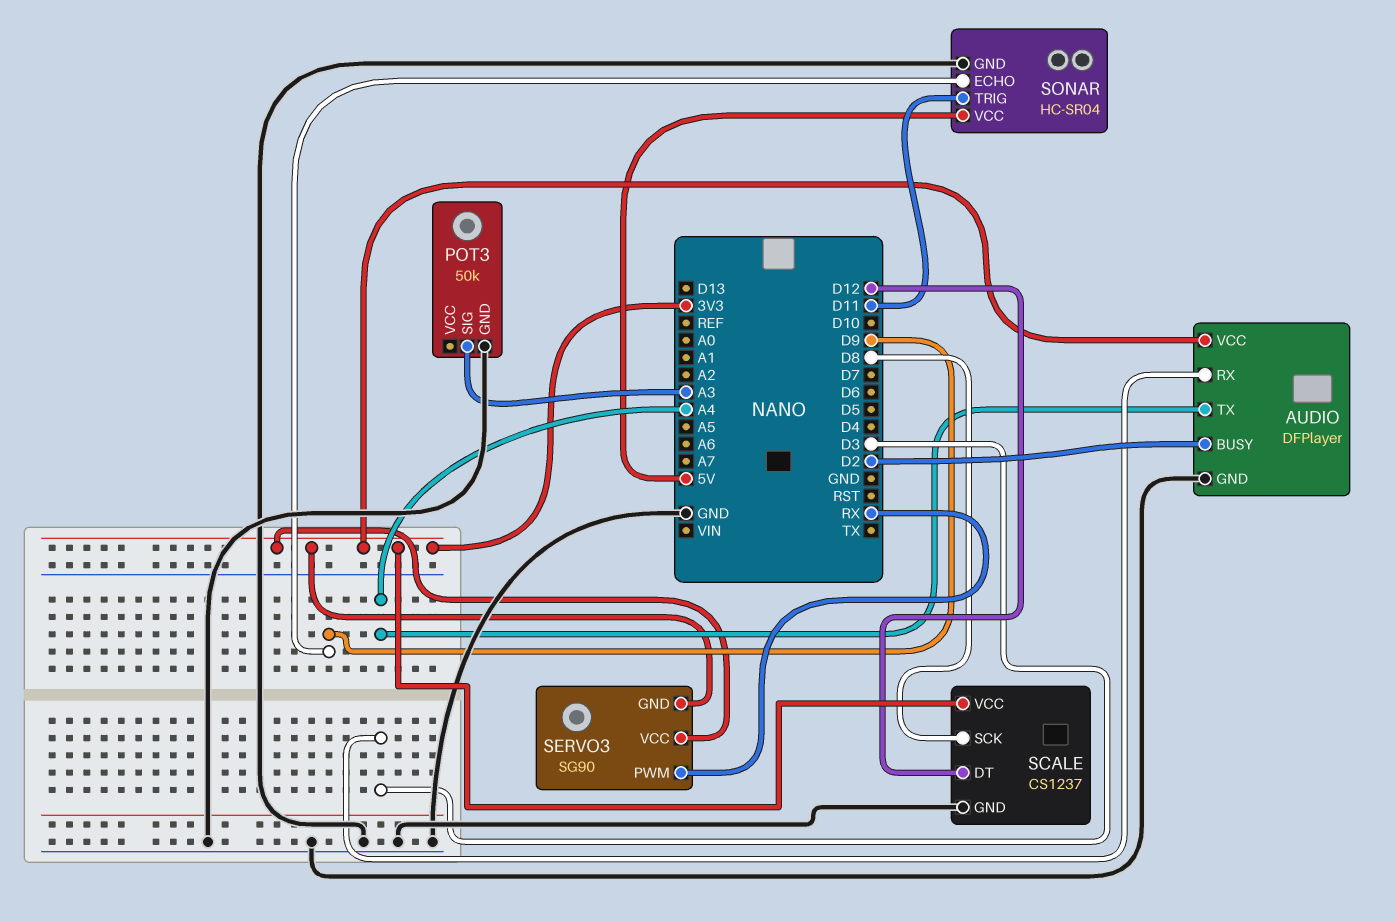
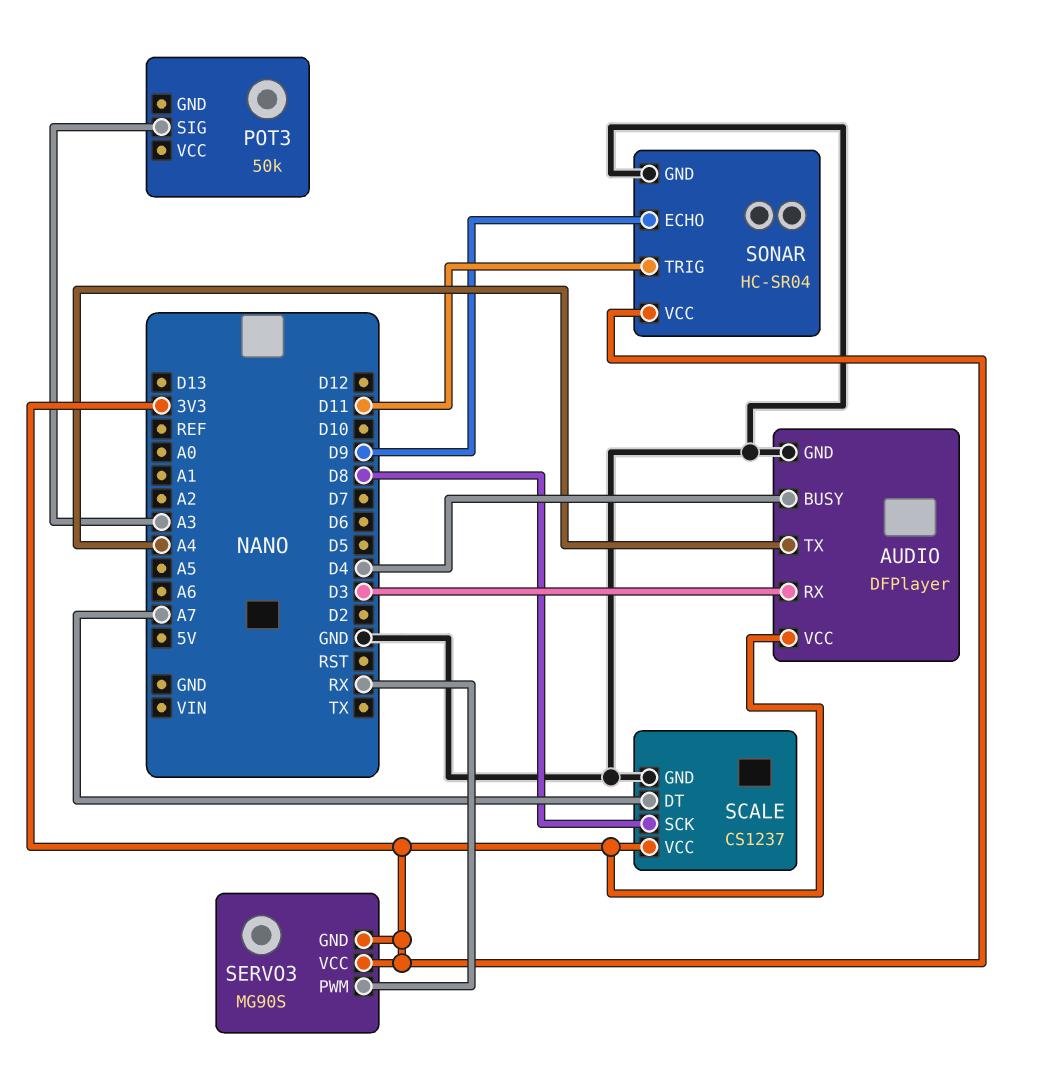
AUDIO pin BUSY: D2 -> D4
POT3 pin GND: GND -> none
SCALE pin DT: D12 -> A7
SERVO3: SG90 -> MG90S
SONAR pin VCC: 5V -> 3V3

